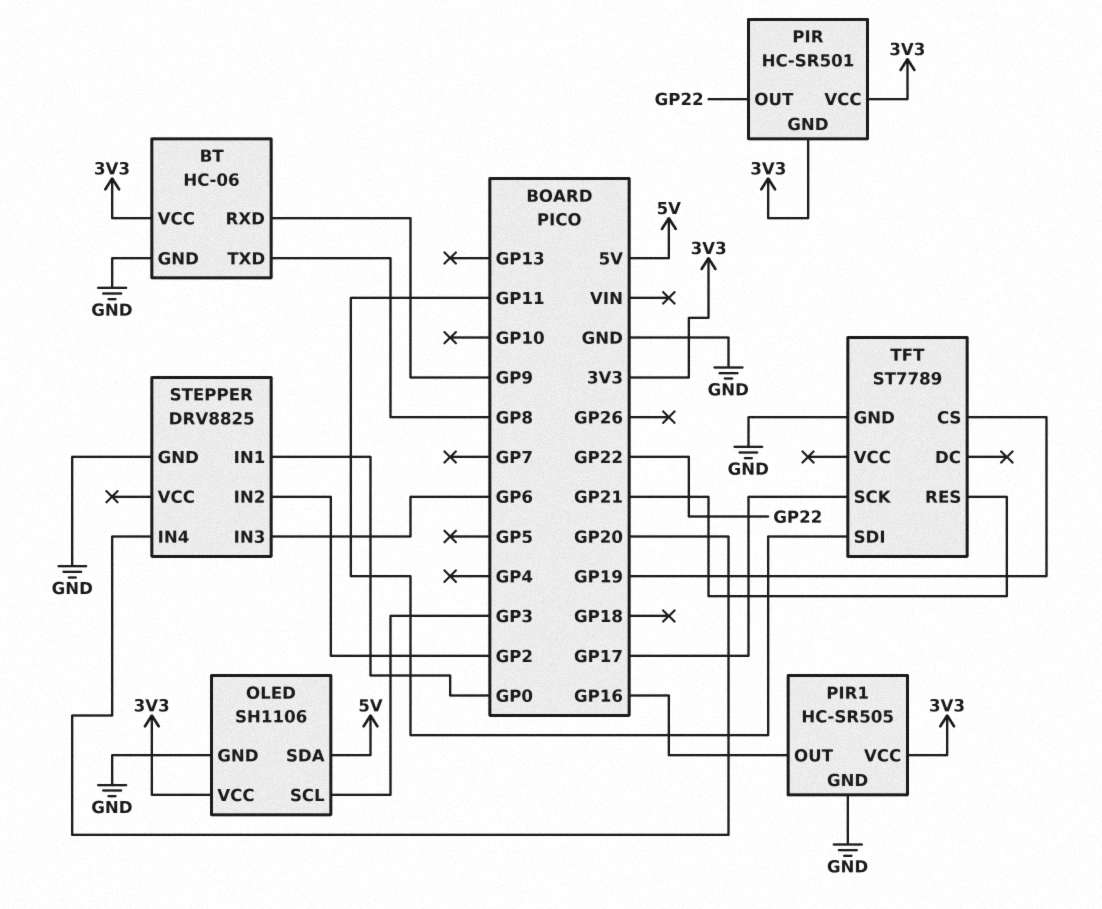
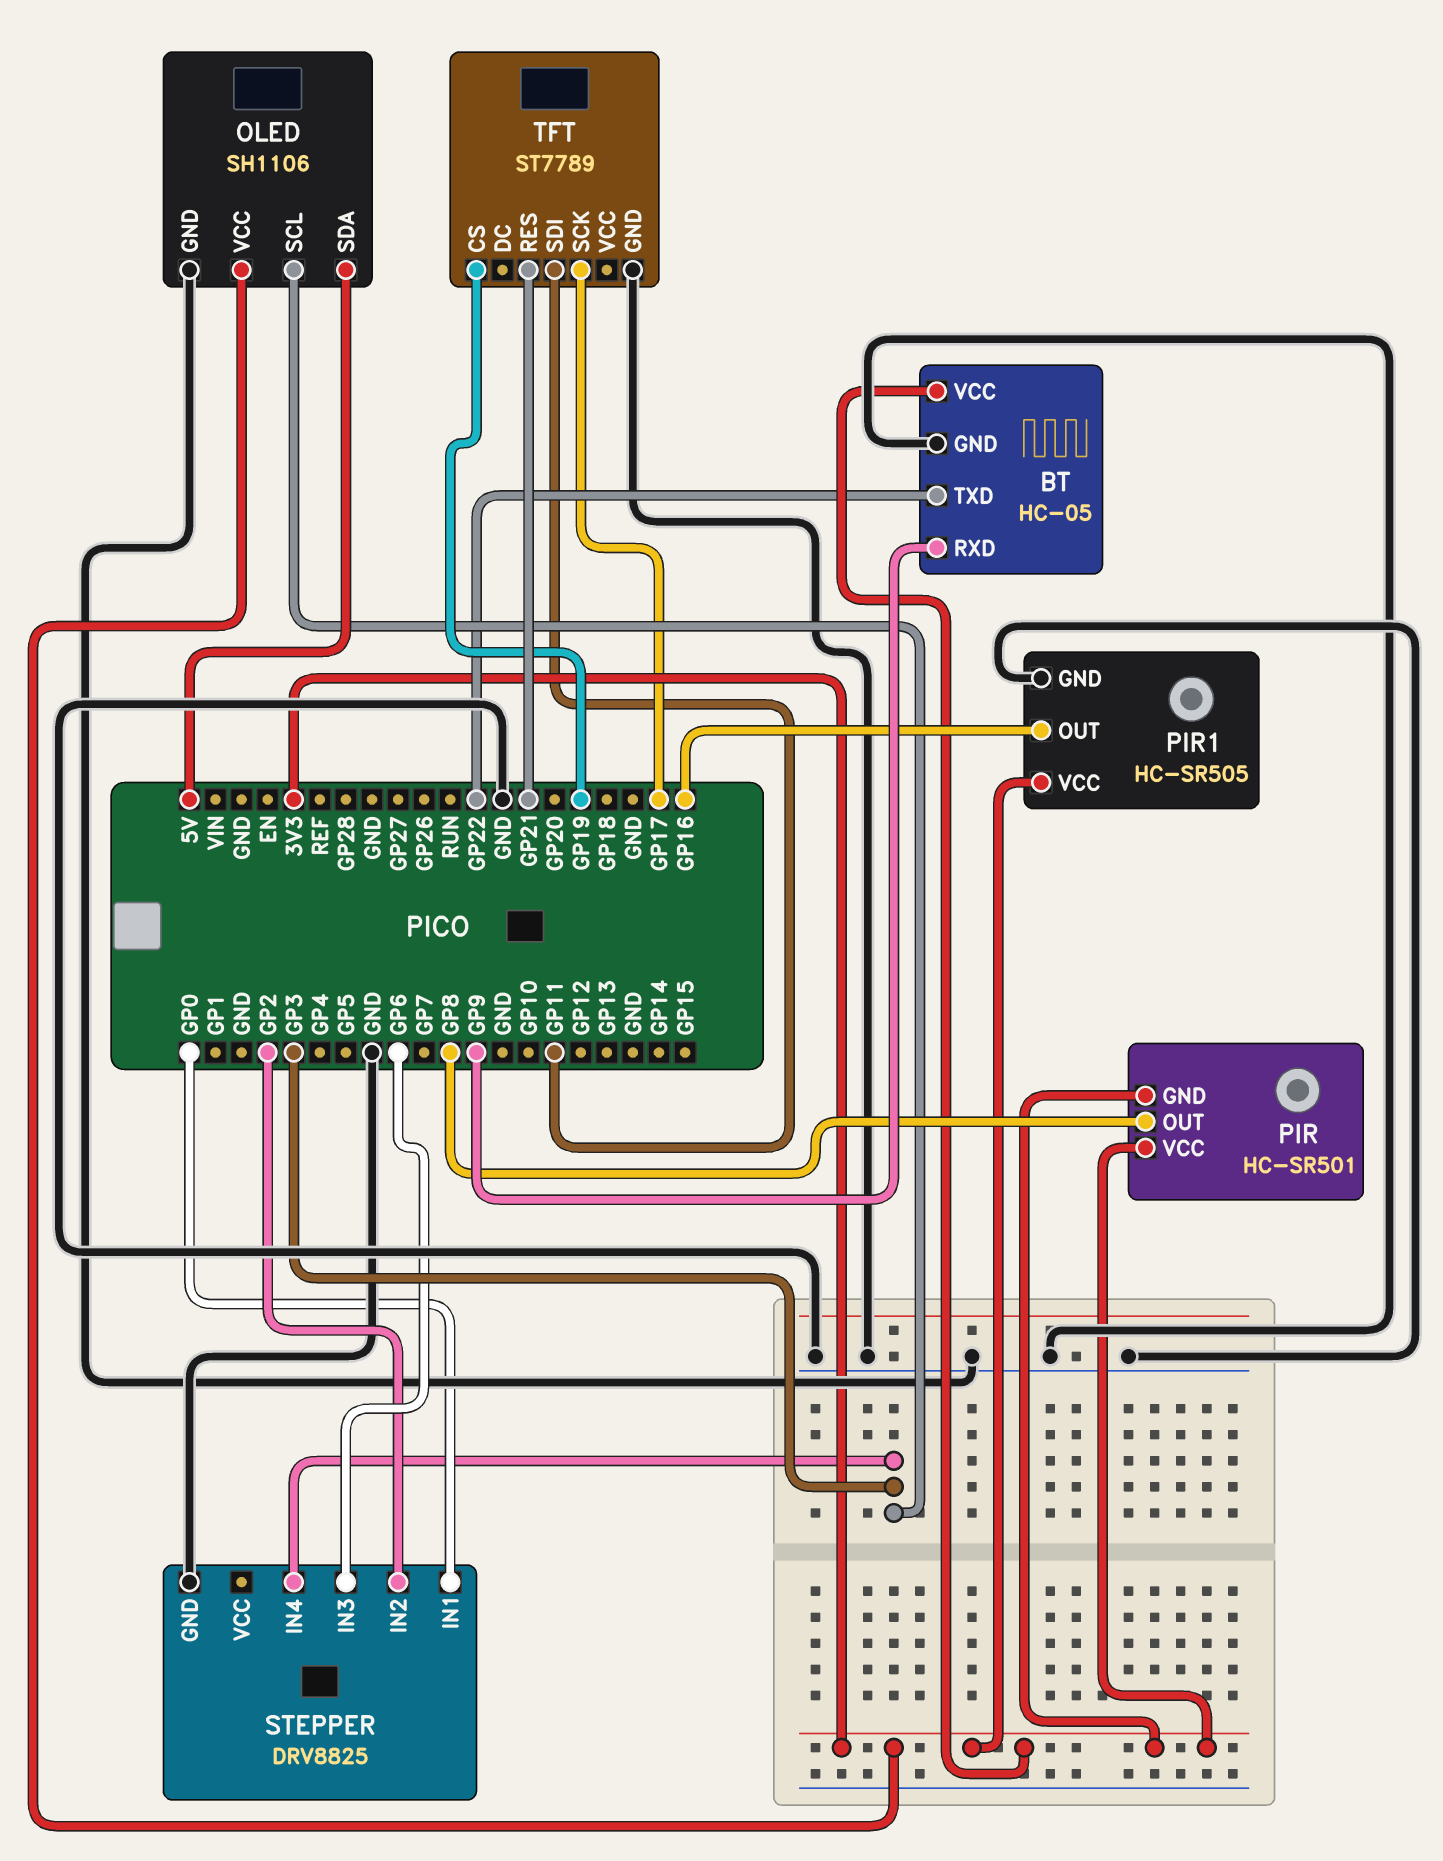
BT: HC-06 -> HC-05
BT pin TXD: GP8 -> GP22
PIR pin OUT: GP22 -> GP8
STEPPER pin IN4: GP20 -> GP3

